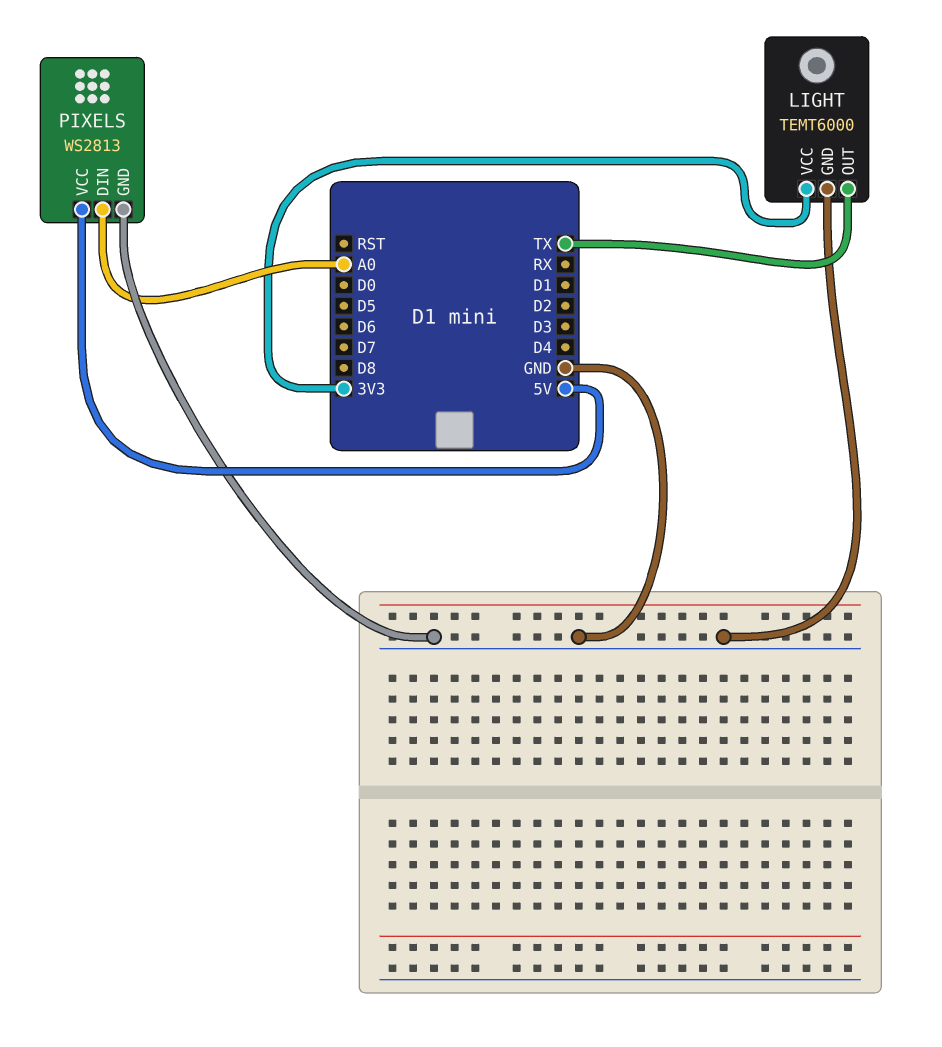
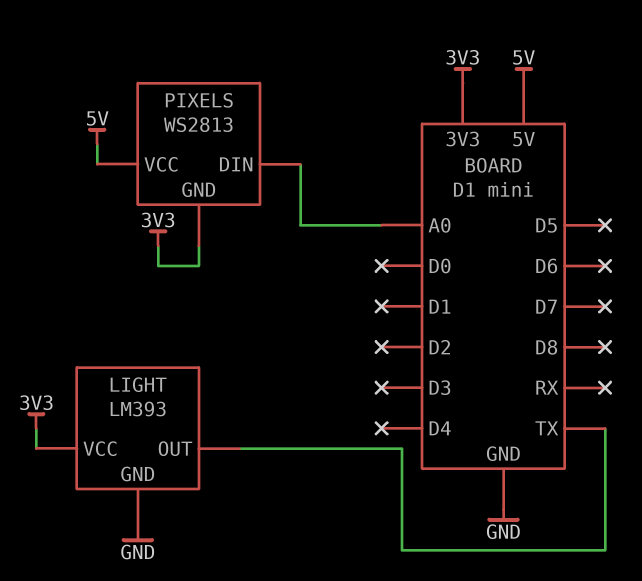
LIGHT: TEMT6000 -> LM393
PIXELS pin GND: GND -> 3V3

